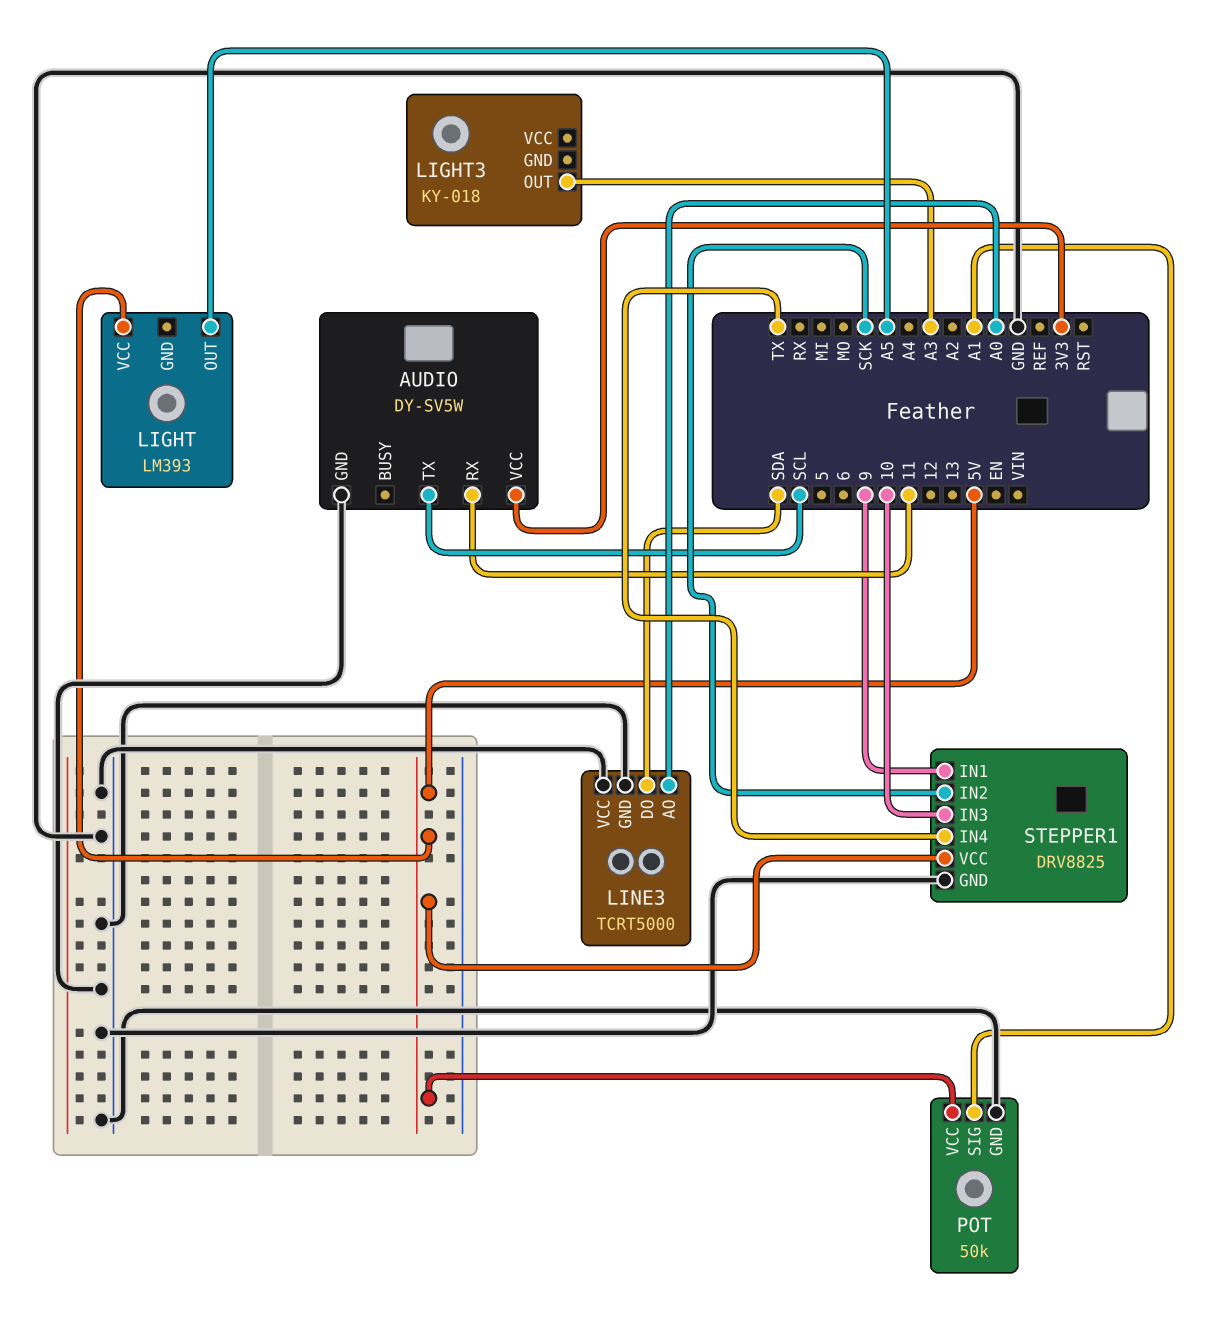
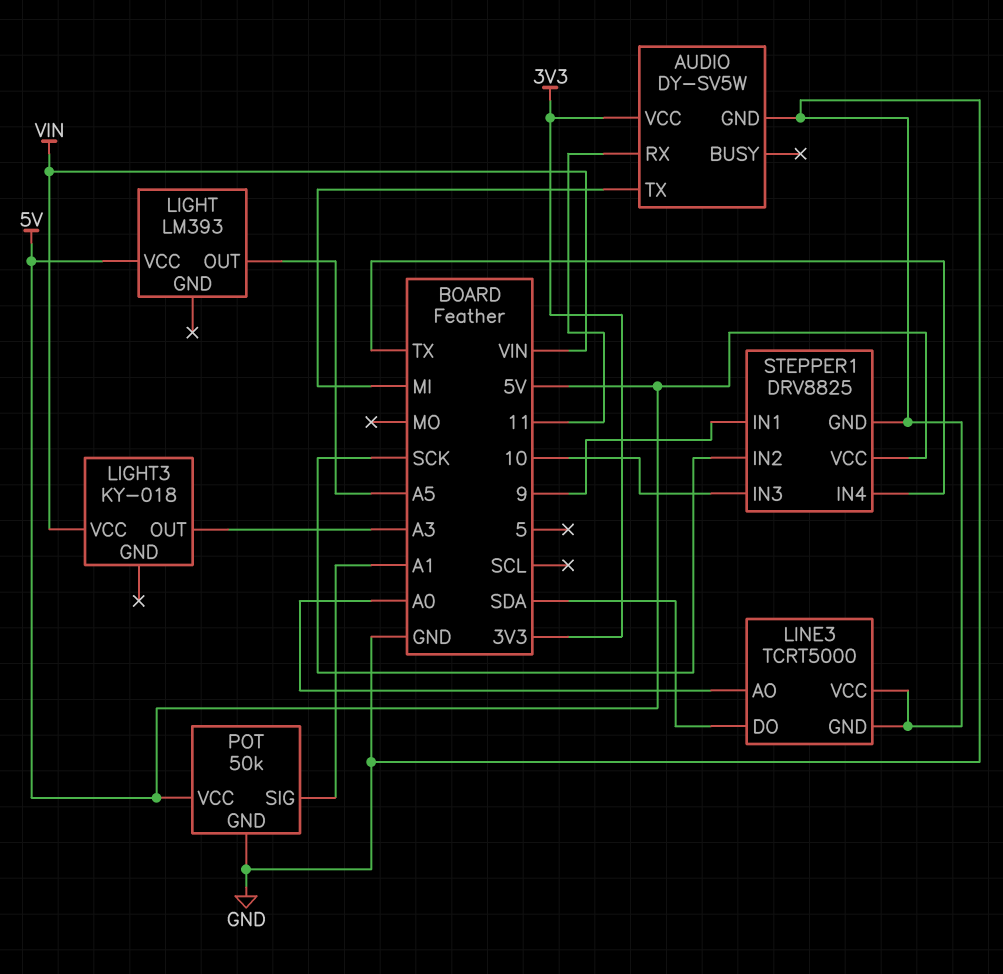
AUDIO pin TX: SCL -> MI
LIGHT3 pin VCC: none -> VIN

